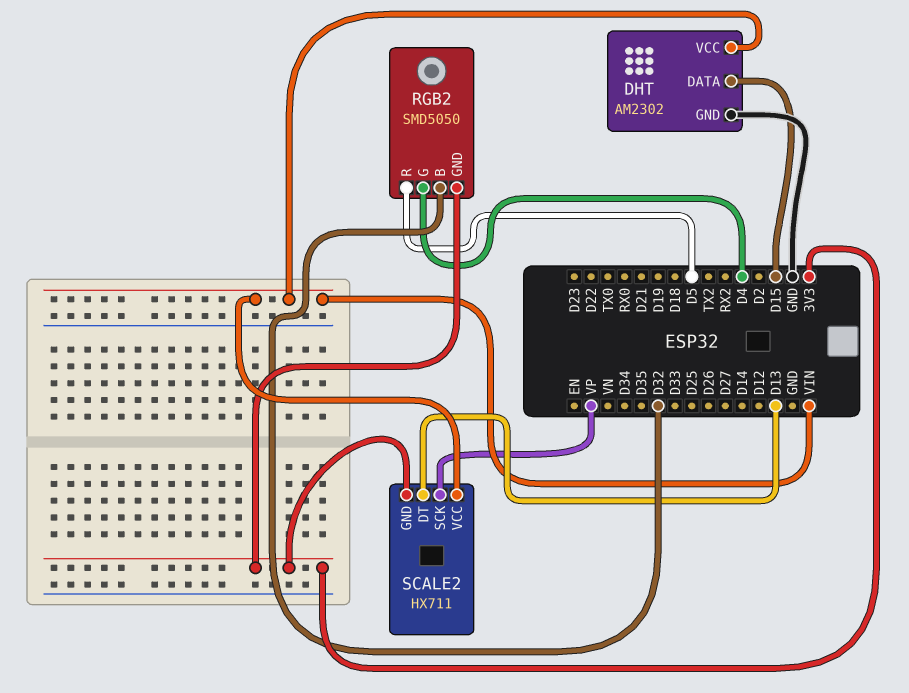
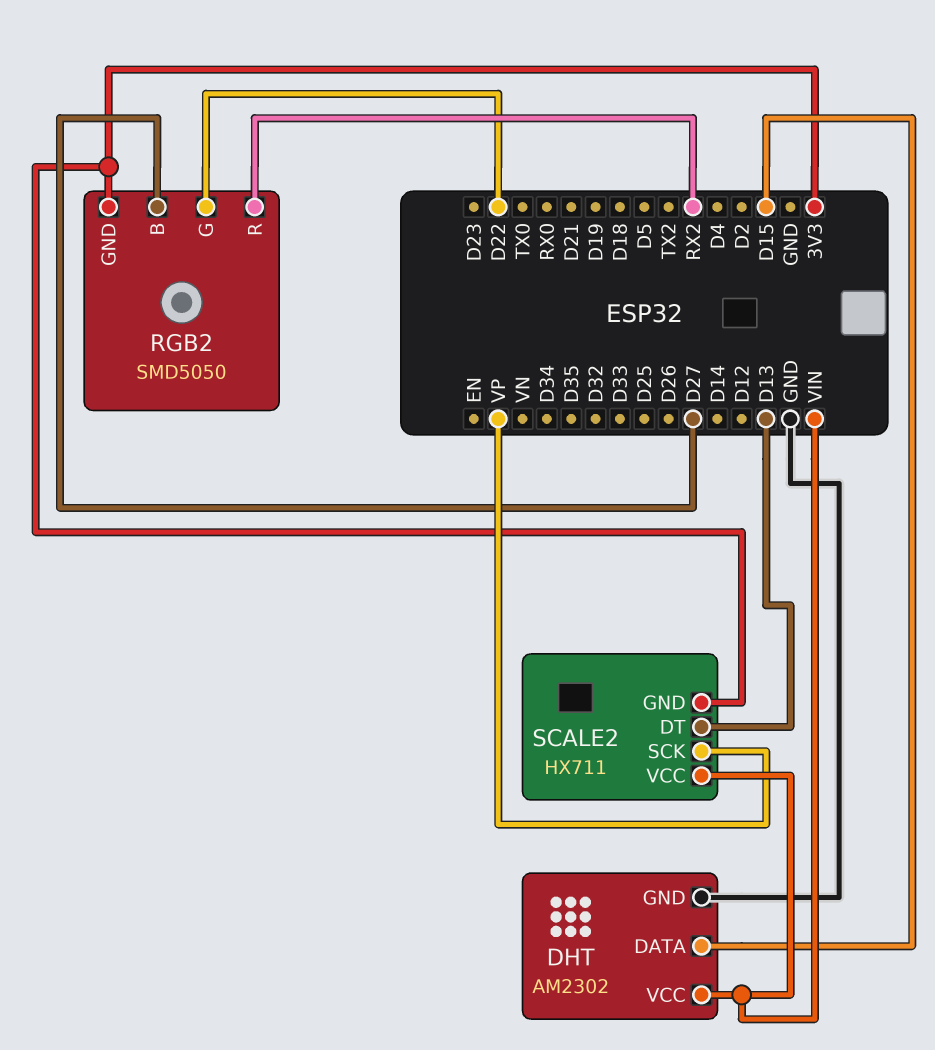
RGB2 pin B: D32 -> D27
RGB2 pin G: D4 -> D22
RGB2 pin R: D5 -> RX2

